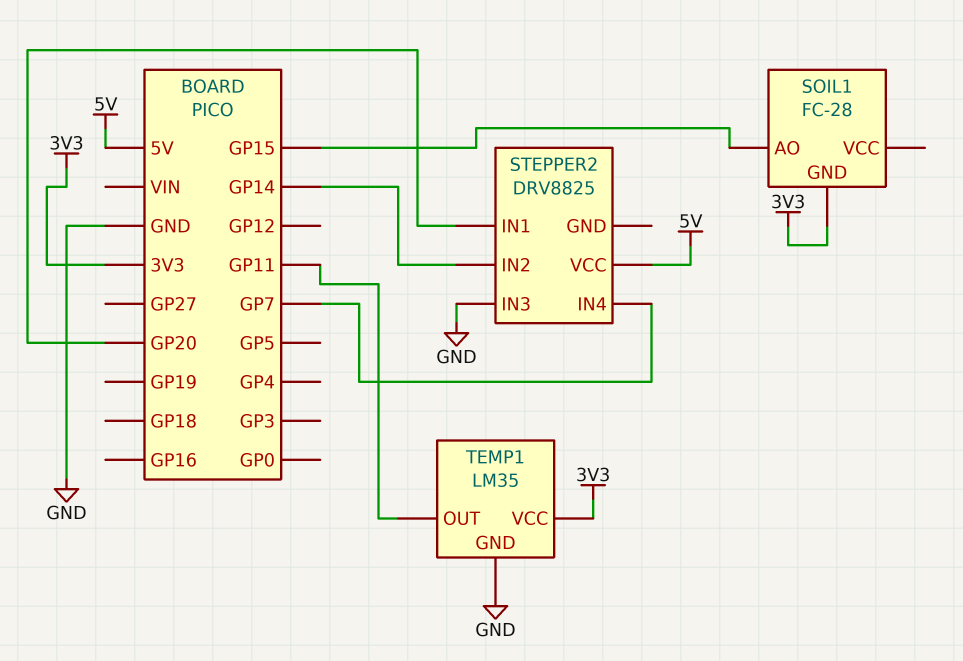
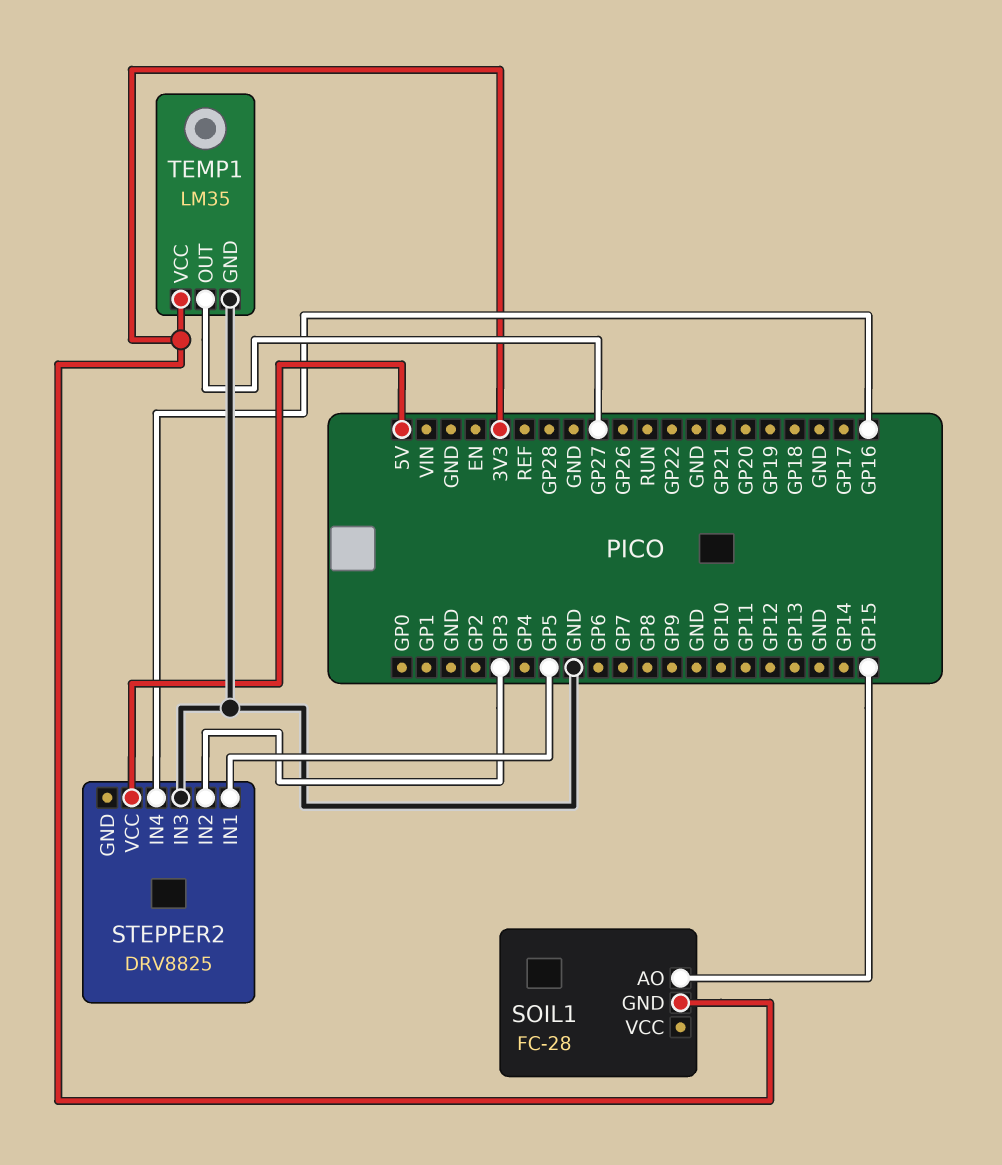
STEPPER2 pin IN1: GP20 -> GP5
STEPPER2 pin IN2: GP14 -> GP3
STEPPER2 pin IN4: GP7 -> GP16
TEMP1 pin OUT: GP11 -> GP27

